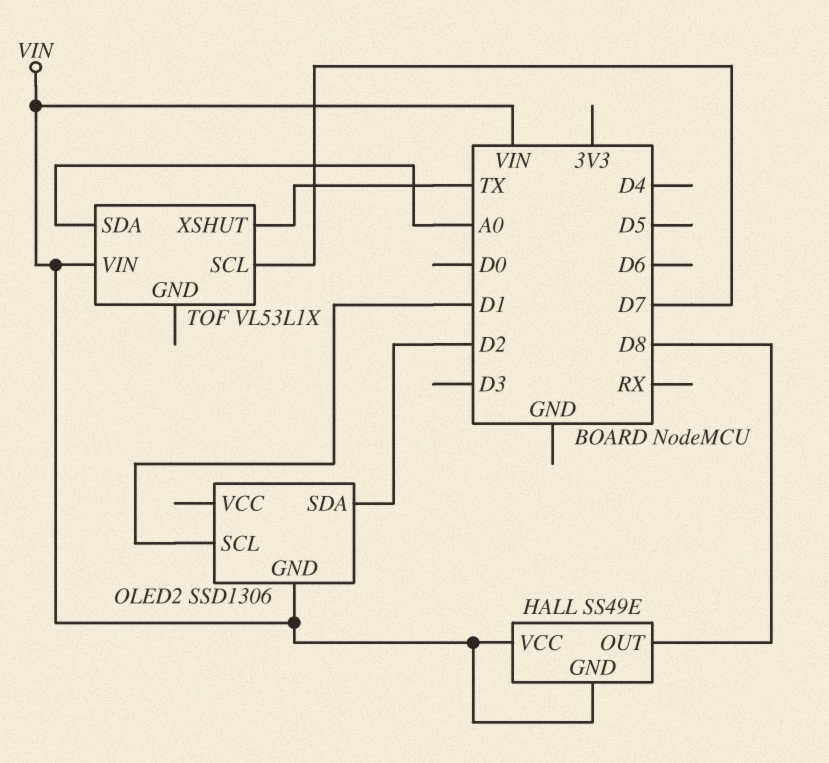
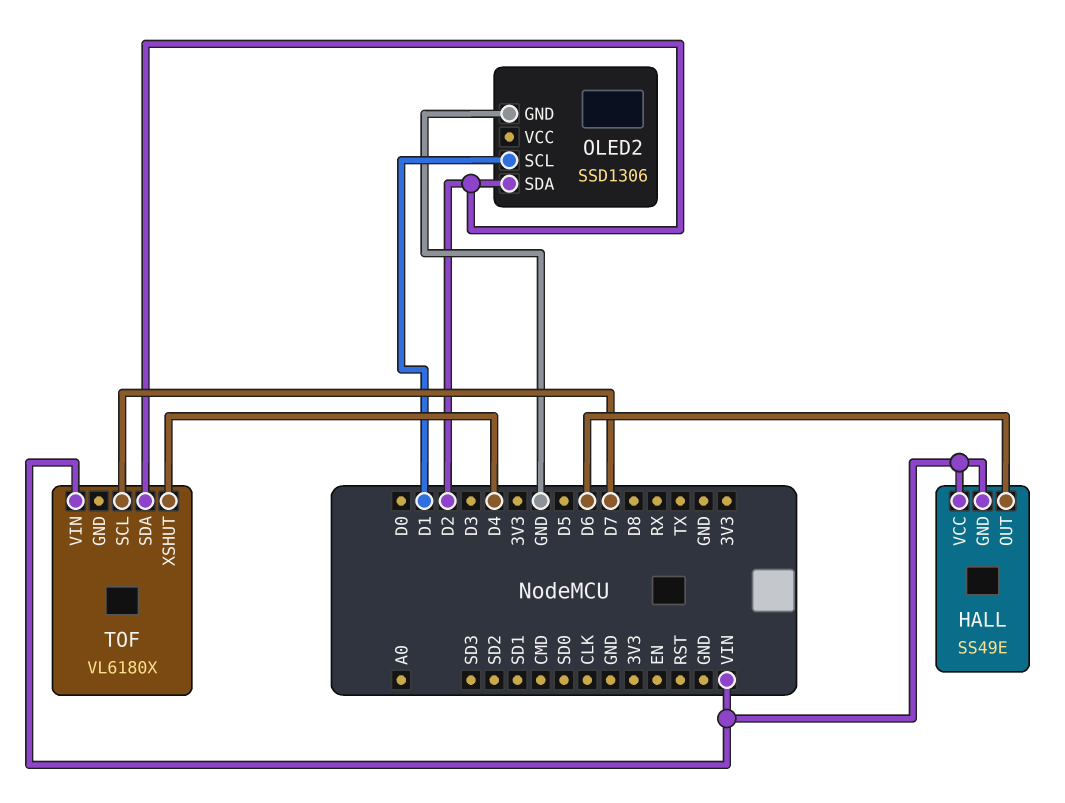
HALL pin OUT: D8 -> D6
OLED2 pin GND: VIN -> GND
TOF: VL53L1X -> VL6180X
TOF pin SDA: A0 -> D2
TOF pin XSHUT: TX -> D4

